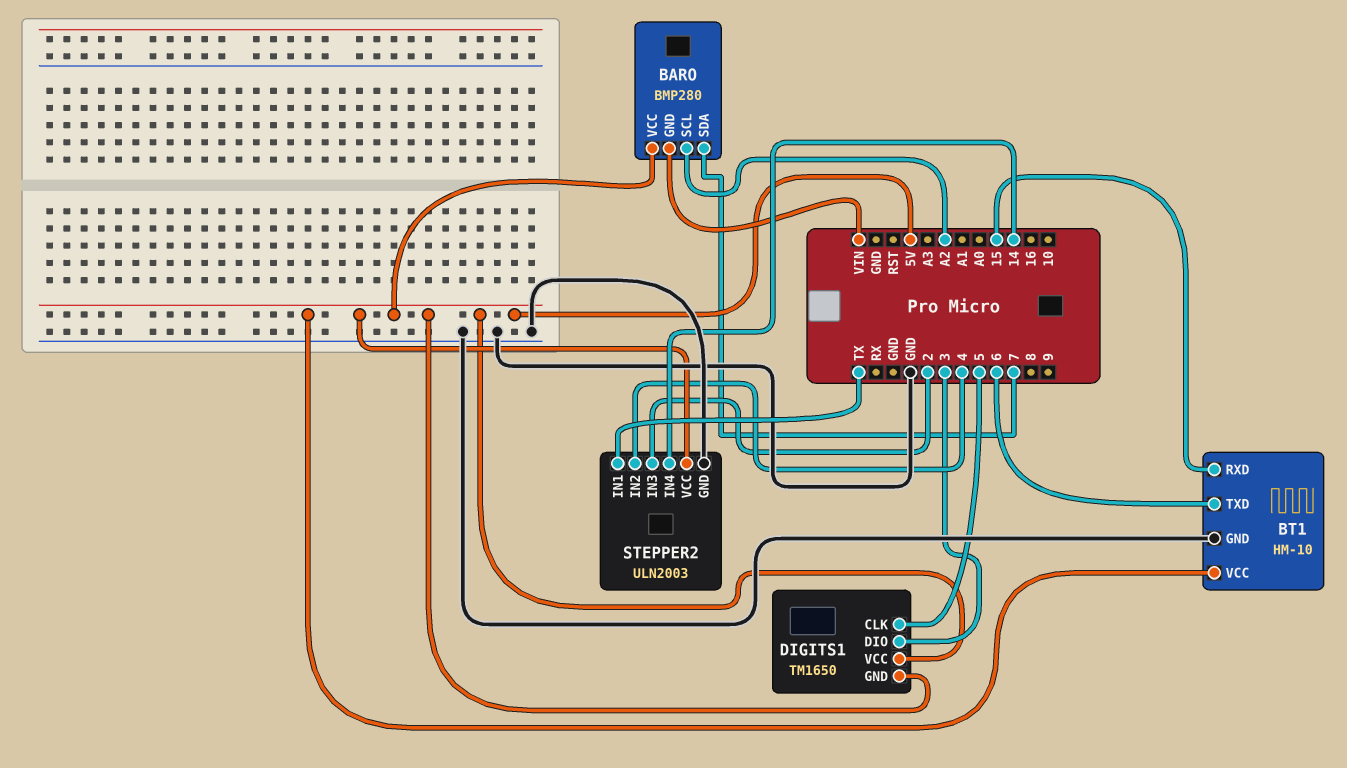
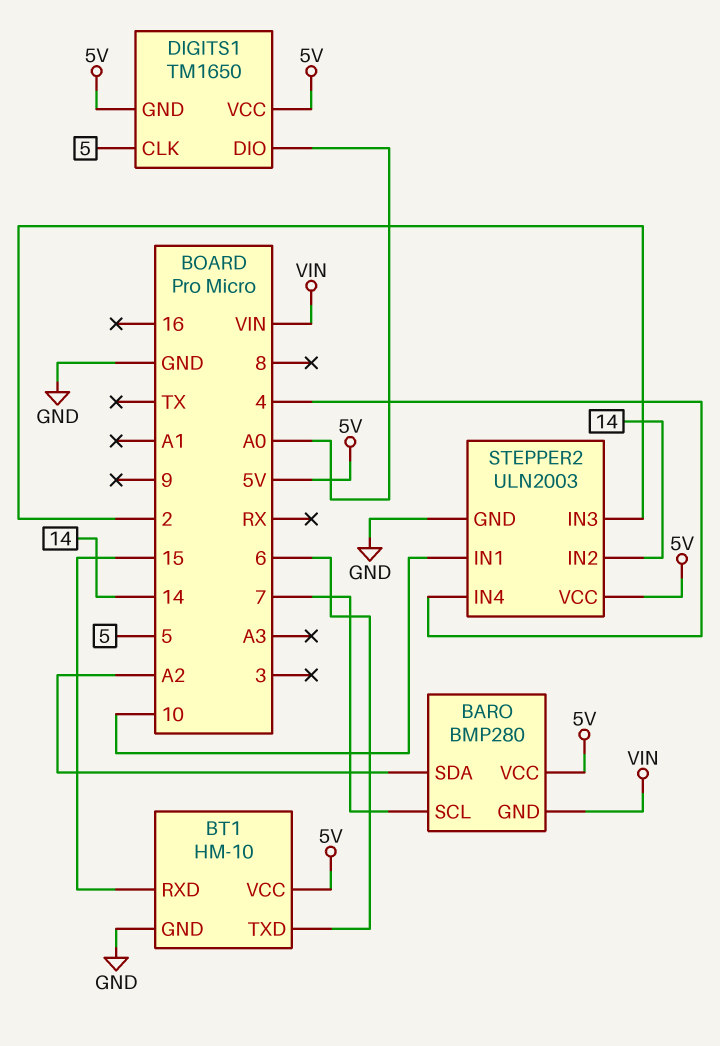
BARO pin SCL: A2 -> 7
BARO pin SDA: 7 -> A2
DIGITS1 pin DIO: 3 -> A0
STEPPER2 pin IN1: TX -> 10
STEPPER2 pin IN2: 4 -> 14
STEPPER2 pin IN4: 14 -> 4

